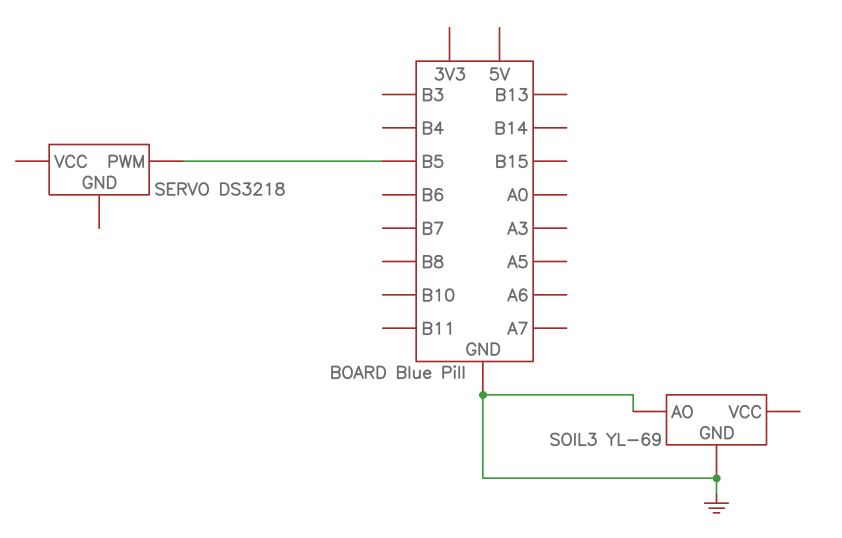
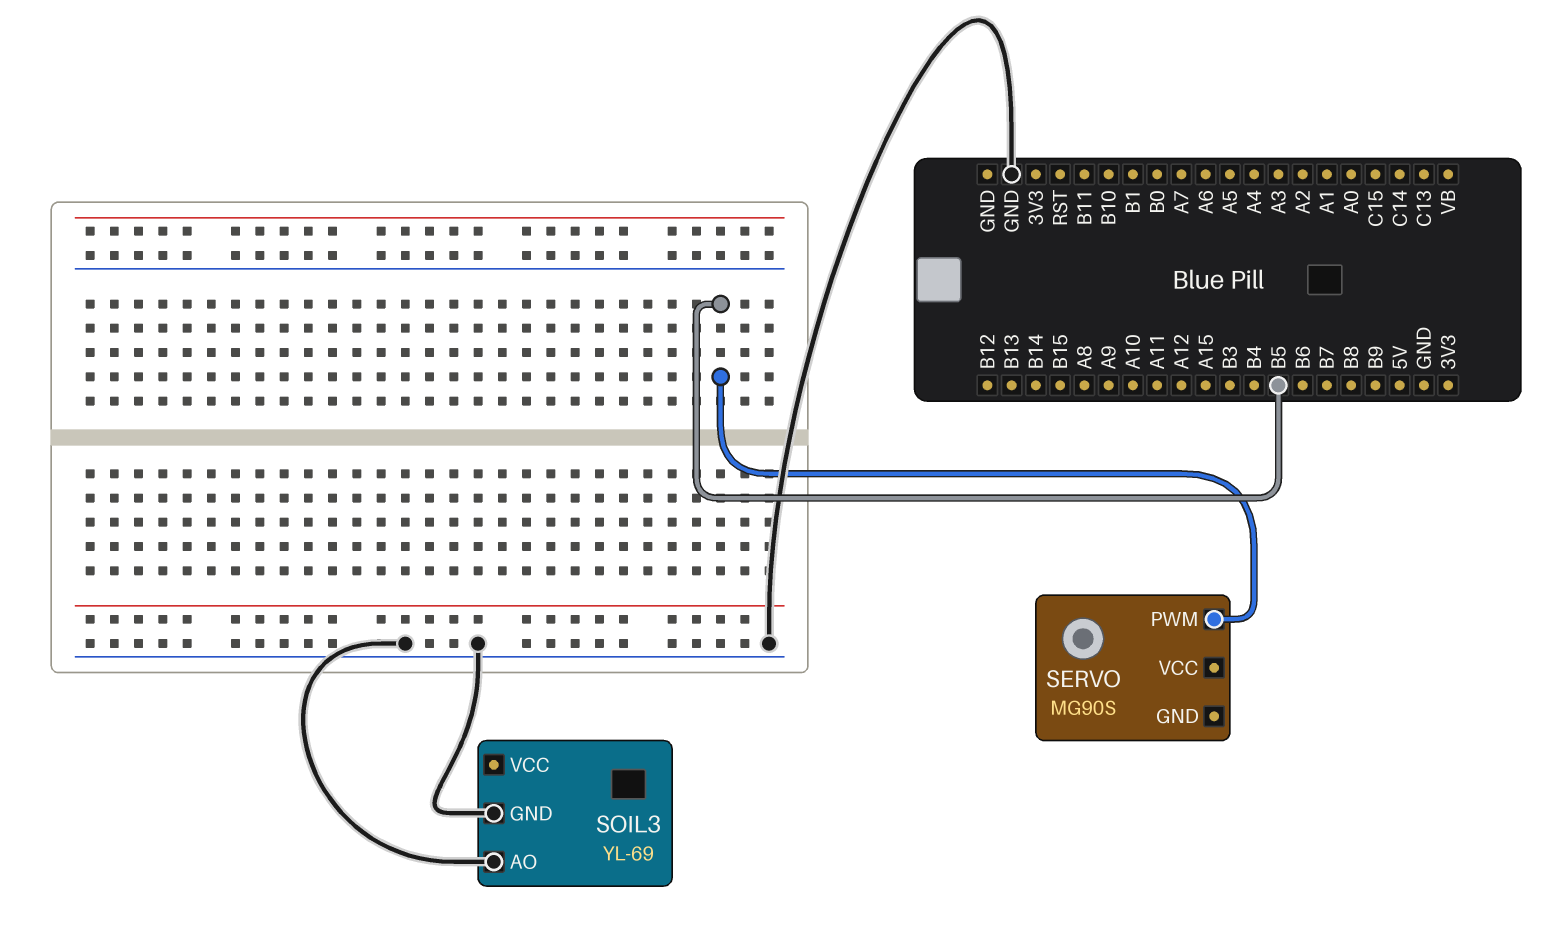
SERVO: DS3218 -> MG90S

